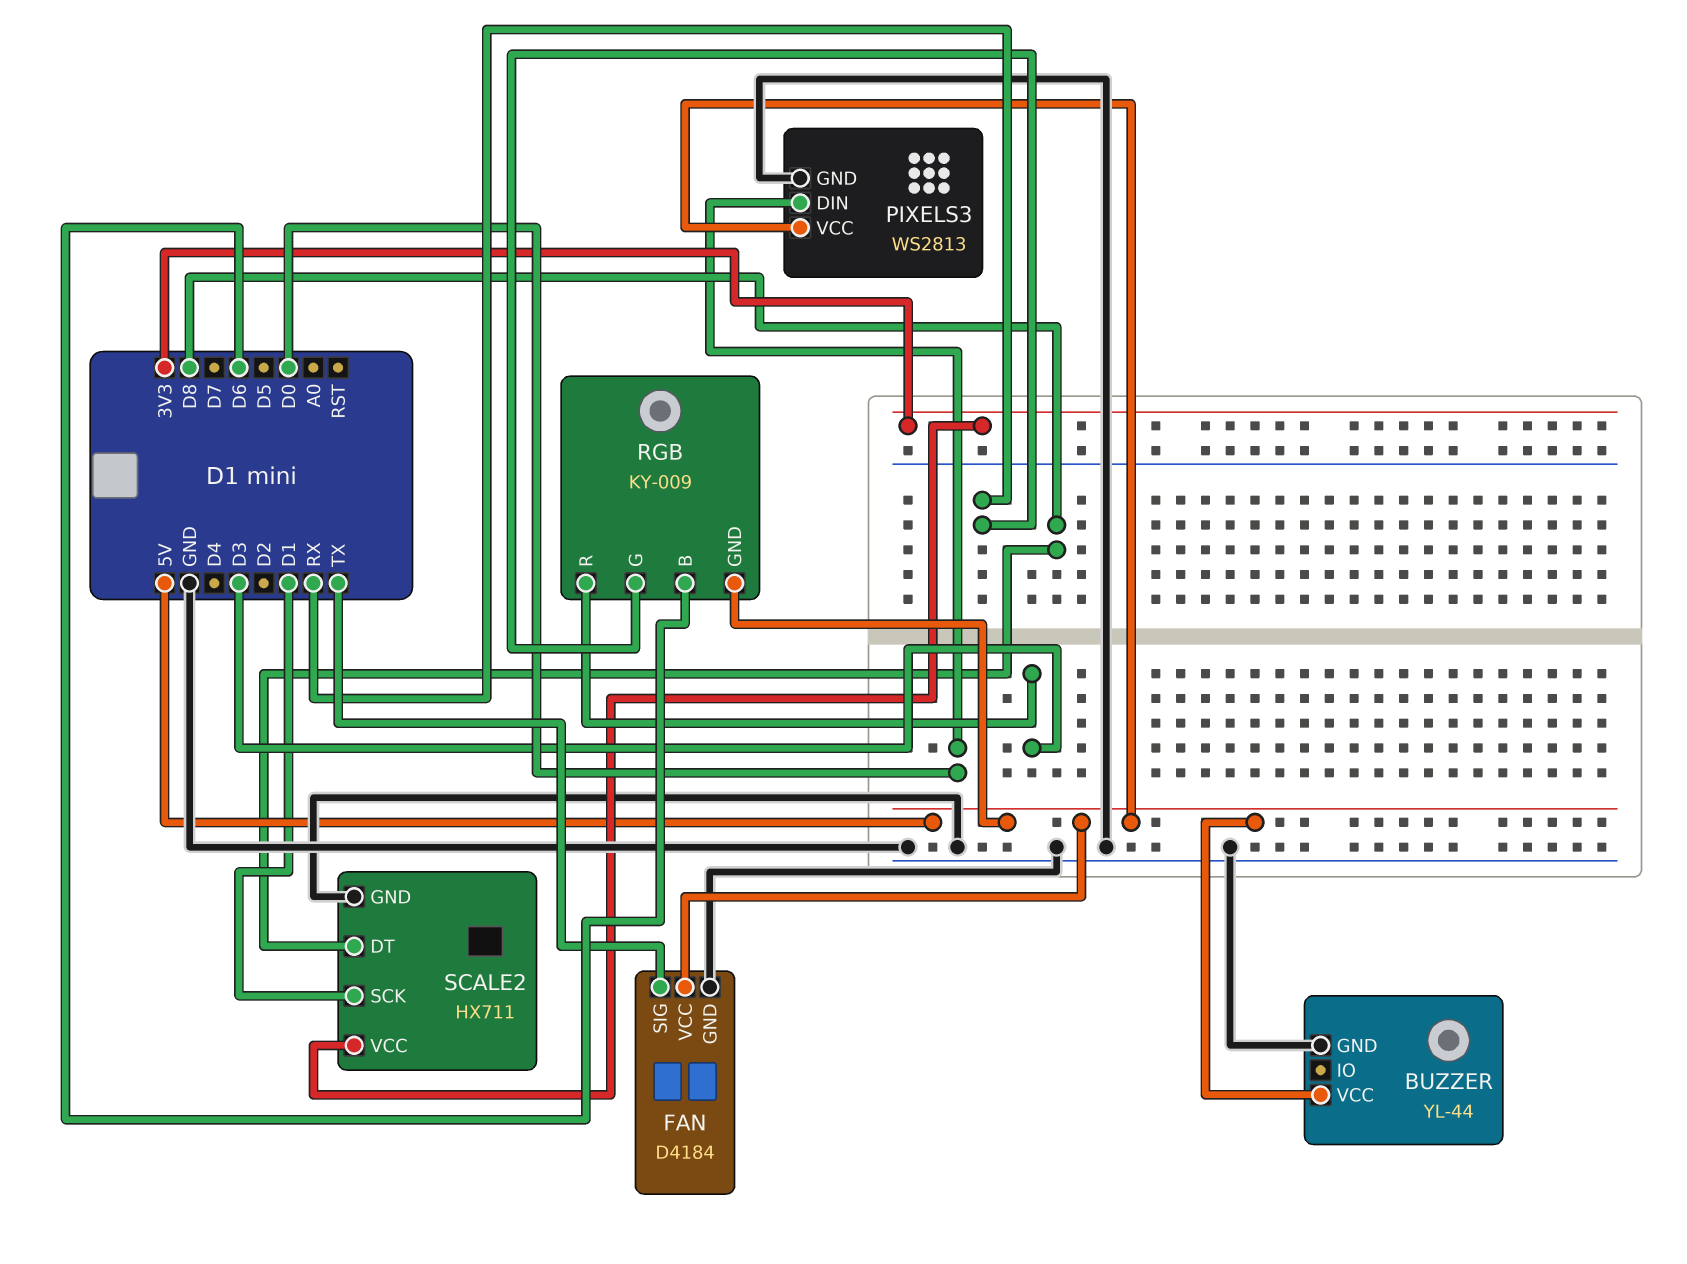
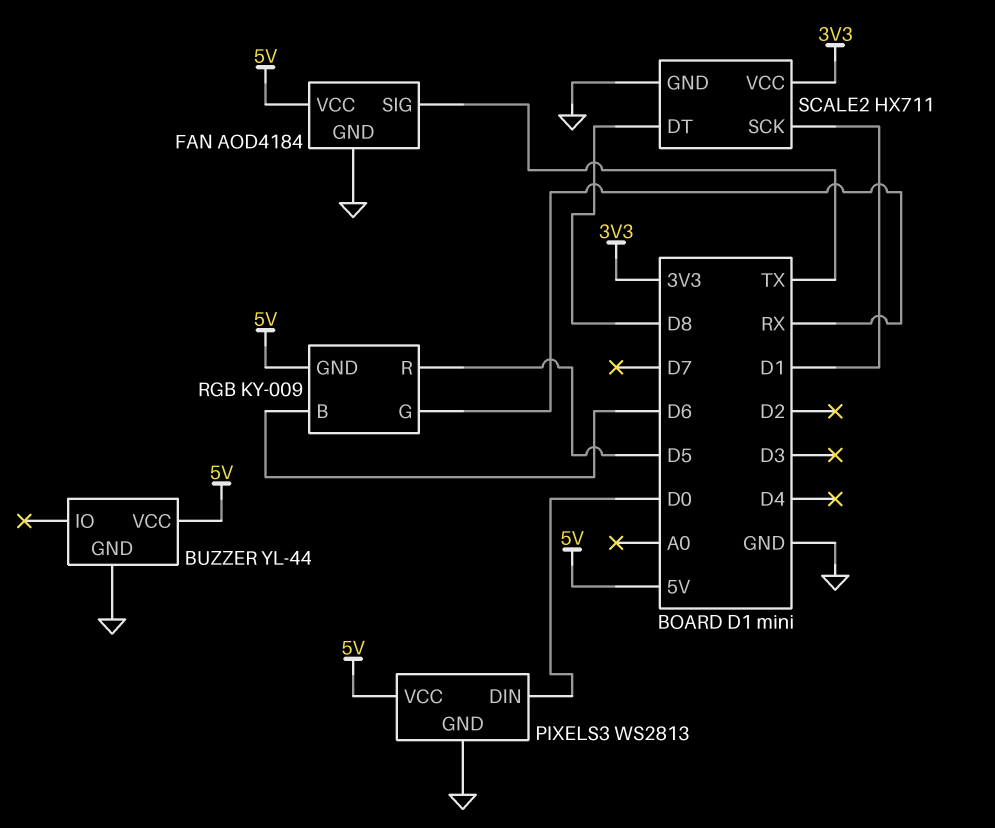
FAN: D4184 -> AOD4184
RGB pin R: D3 -> D5

